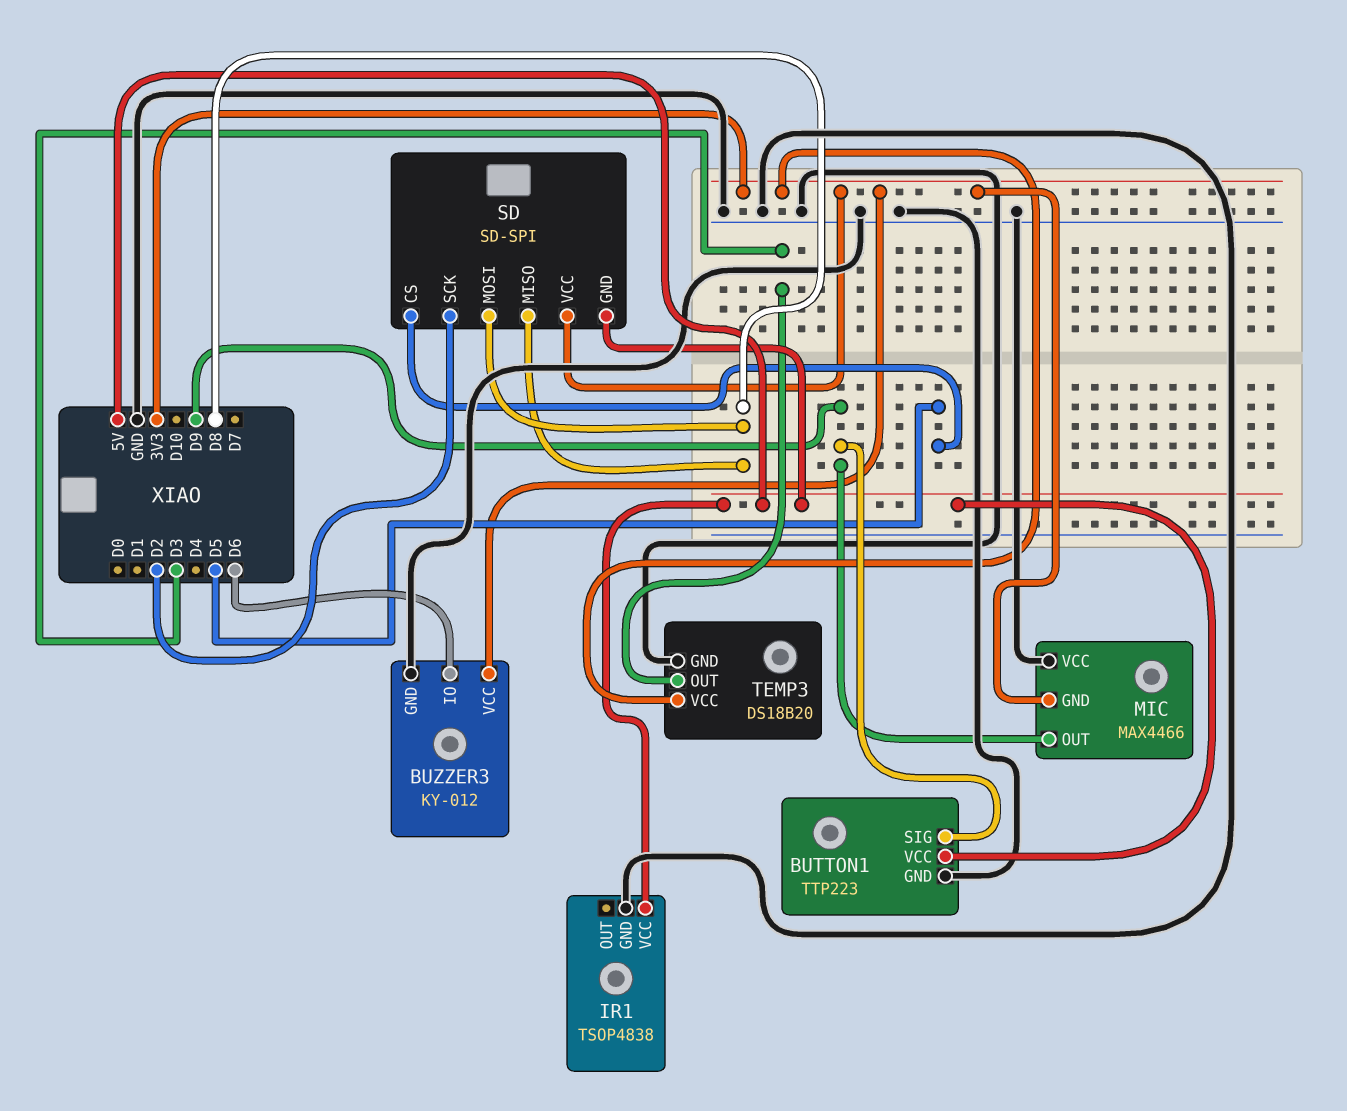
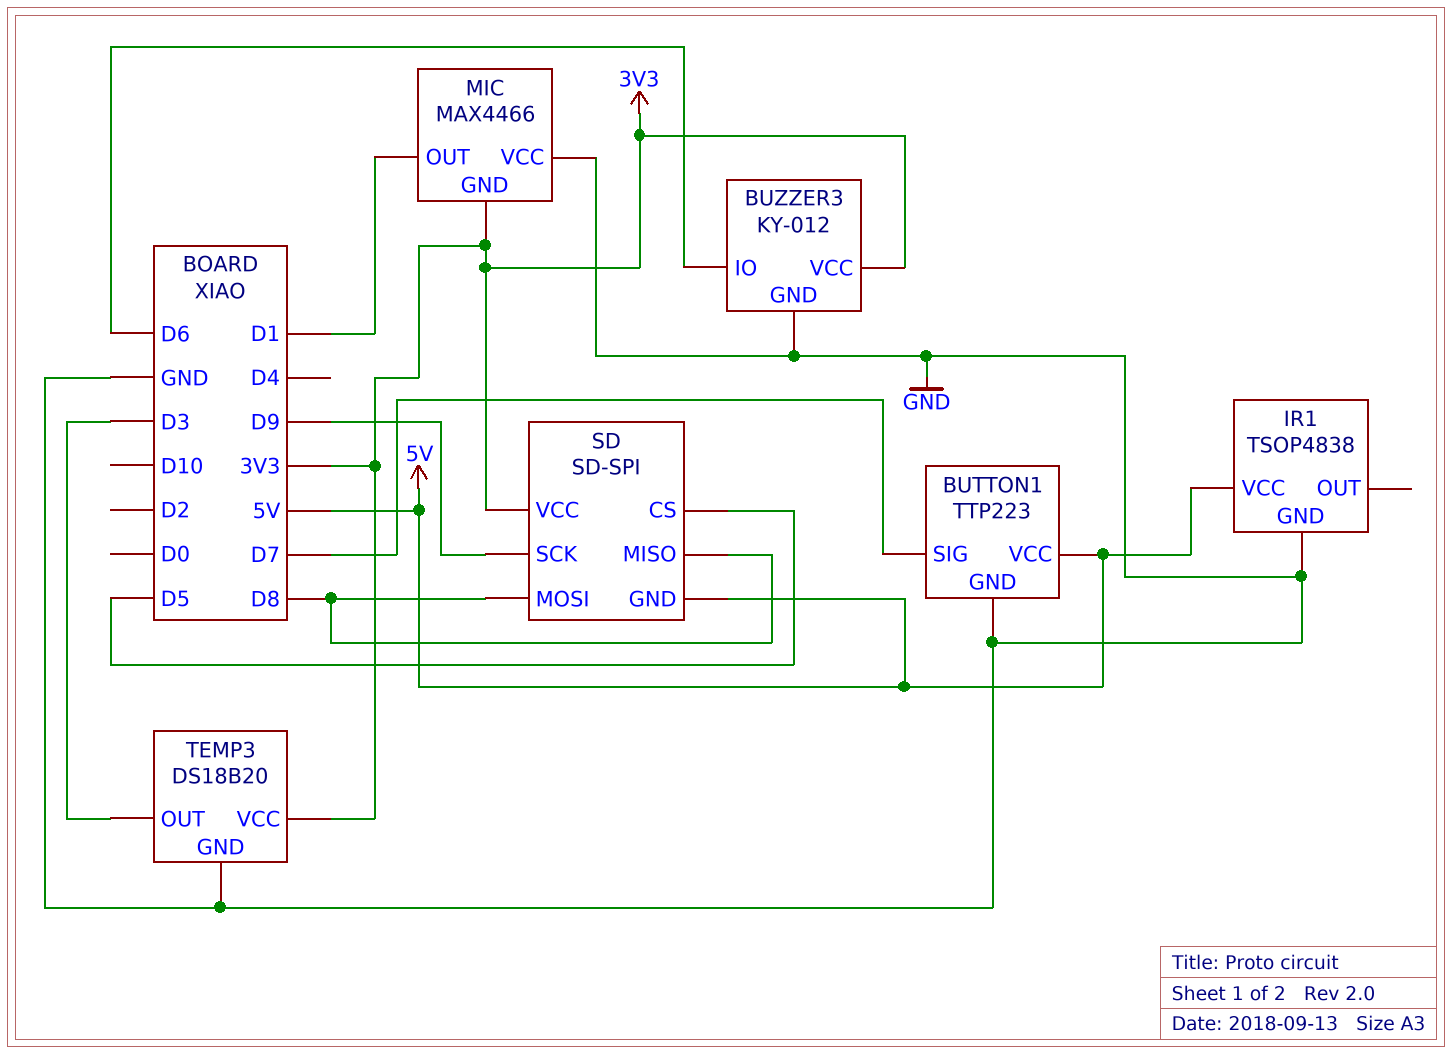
BUTTON1 pin SIG: D9 -> D7
MIC pin OUT: D9 -> D1
SD pin SCK: D2 -> D9

